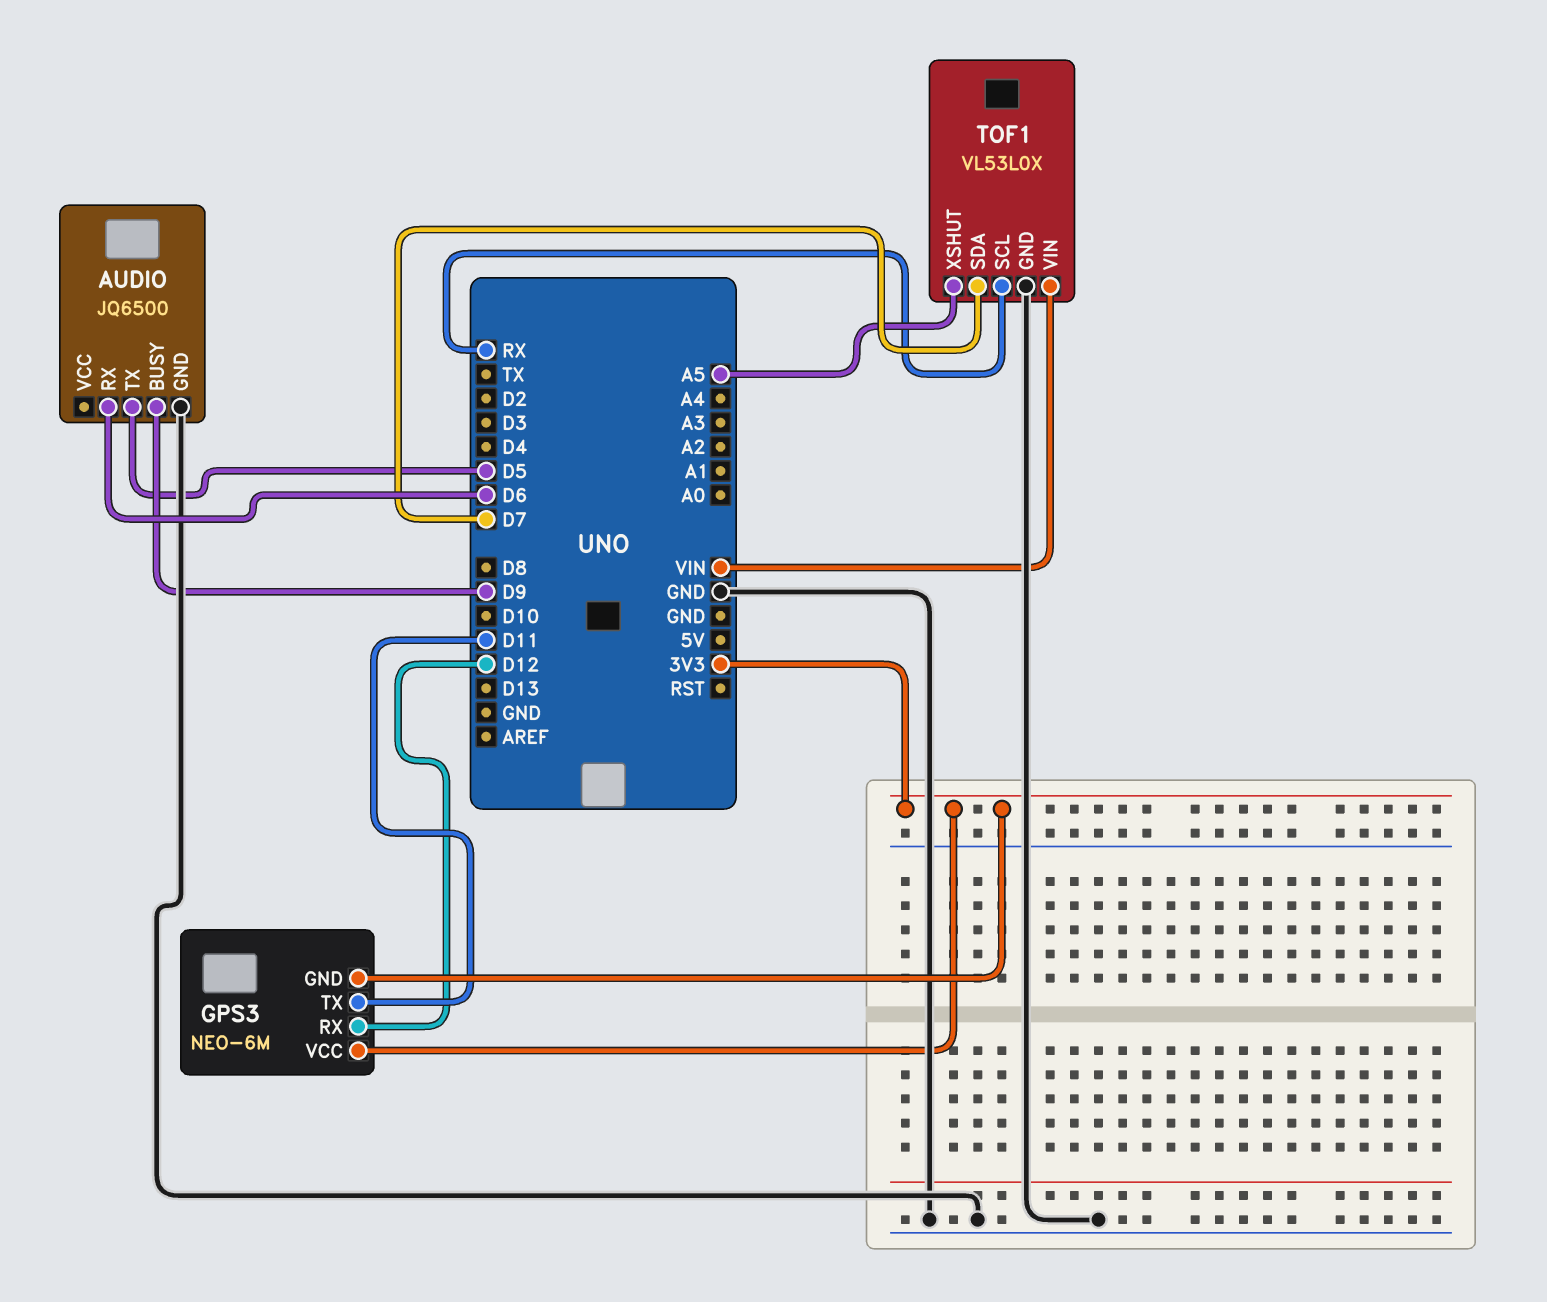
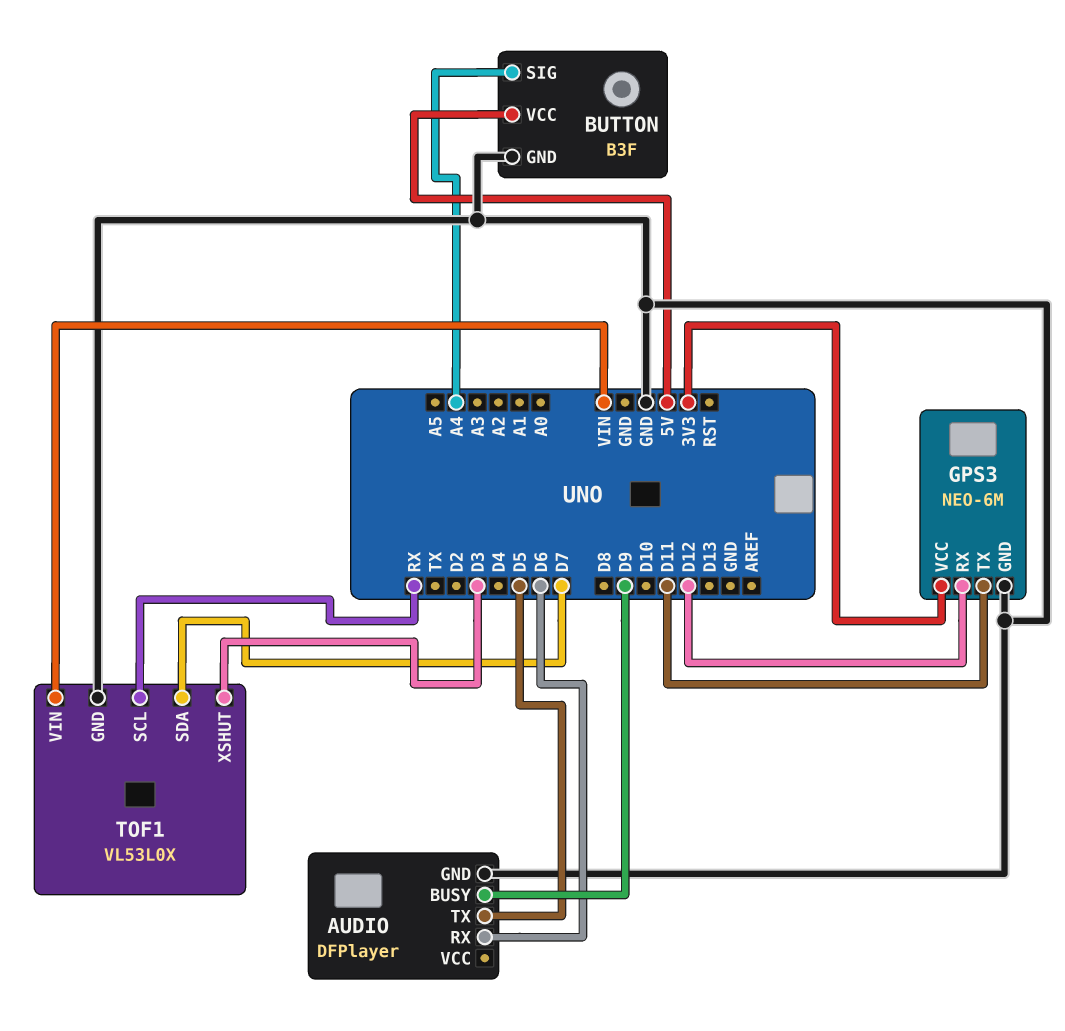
AUDIO: JQ6500 -> DFPlayer
BUTTON: none -> B3F
BUTTON pin GND: none -> GND
BUTTON pin SIG: none -> A4
BUTTON pin VCC: none -> 5V
GPS3 pin GND: 3V3 -> GND
TOF1 pin XSHUT: A5 -> D3

